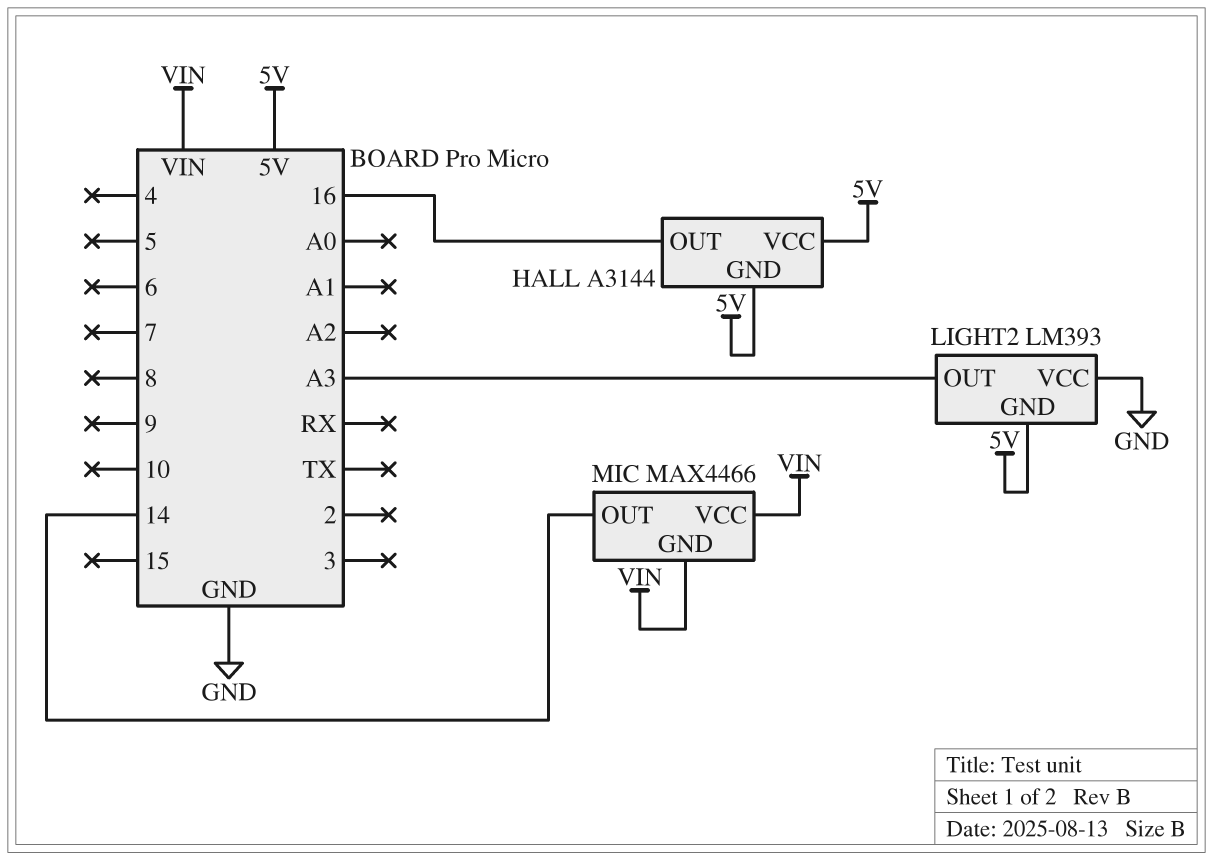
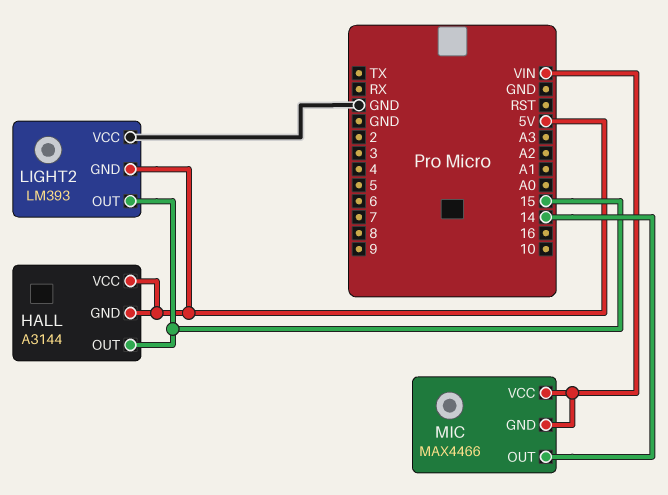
HALL pin OUT: 16 -> 15
LIGHT2 pin OUT: A3 -> 15

